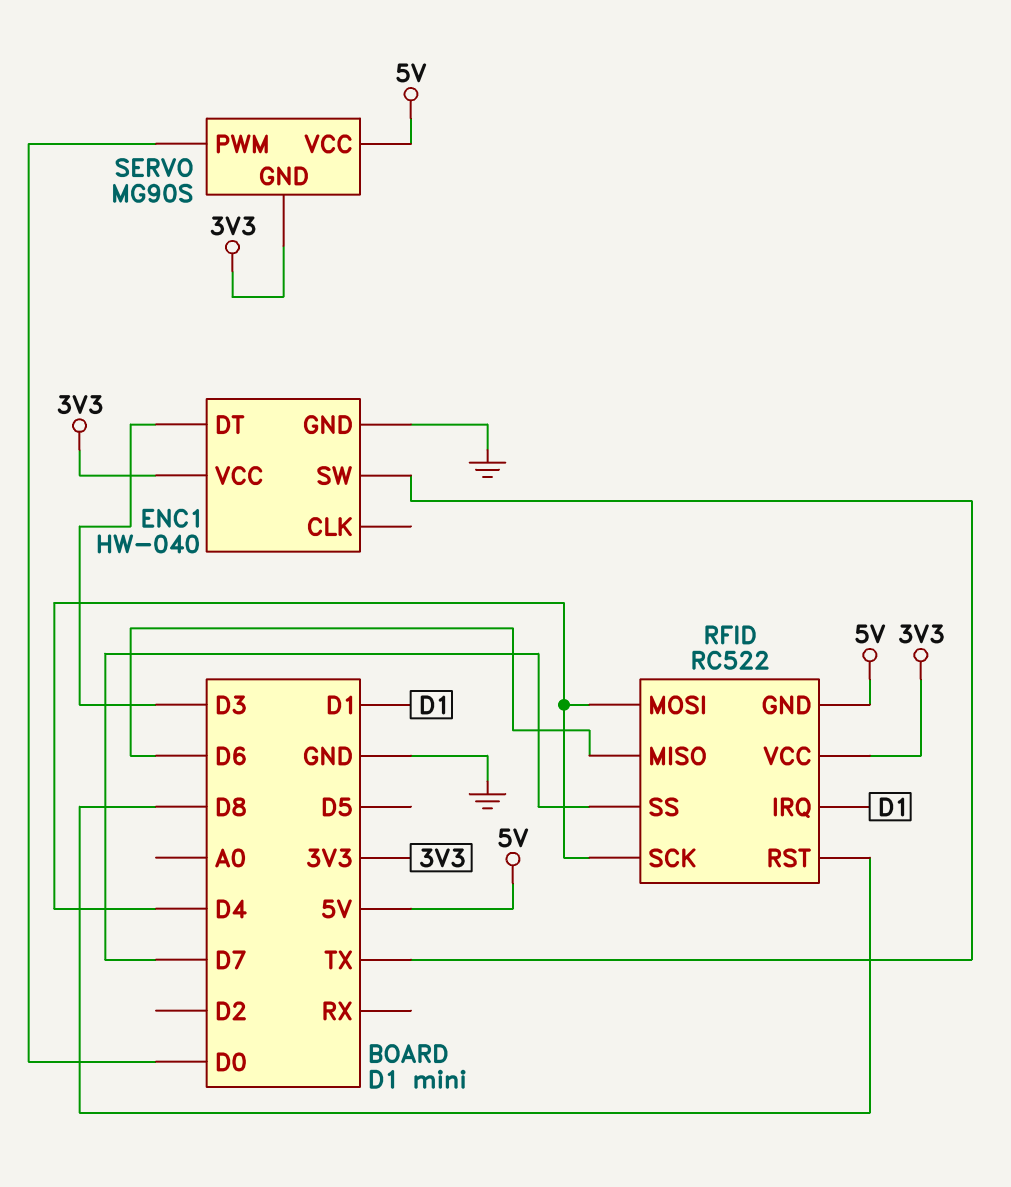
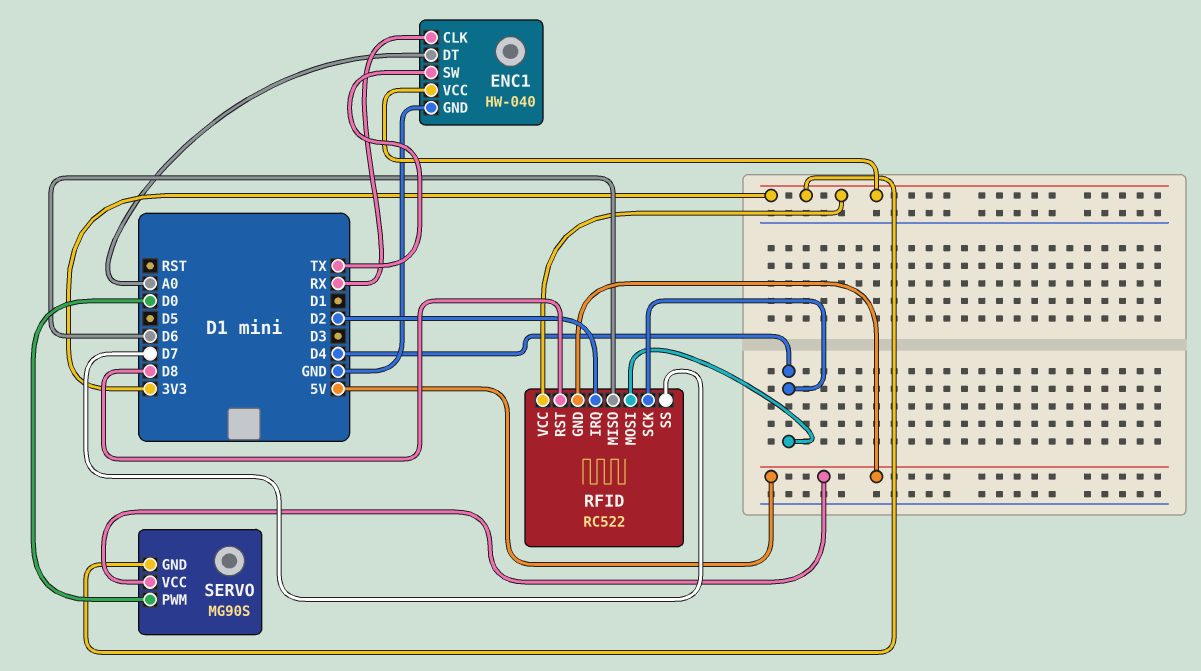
ENC1 pin CLK: none -> RX
ENC1 pin DT: D3 -> A0
RFID pin IRQ: D1 -> D2

